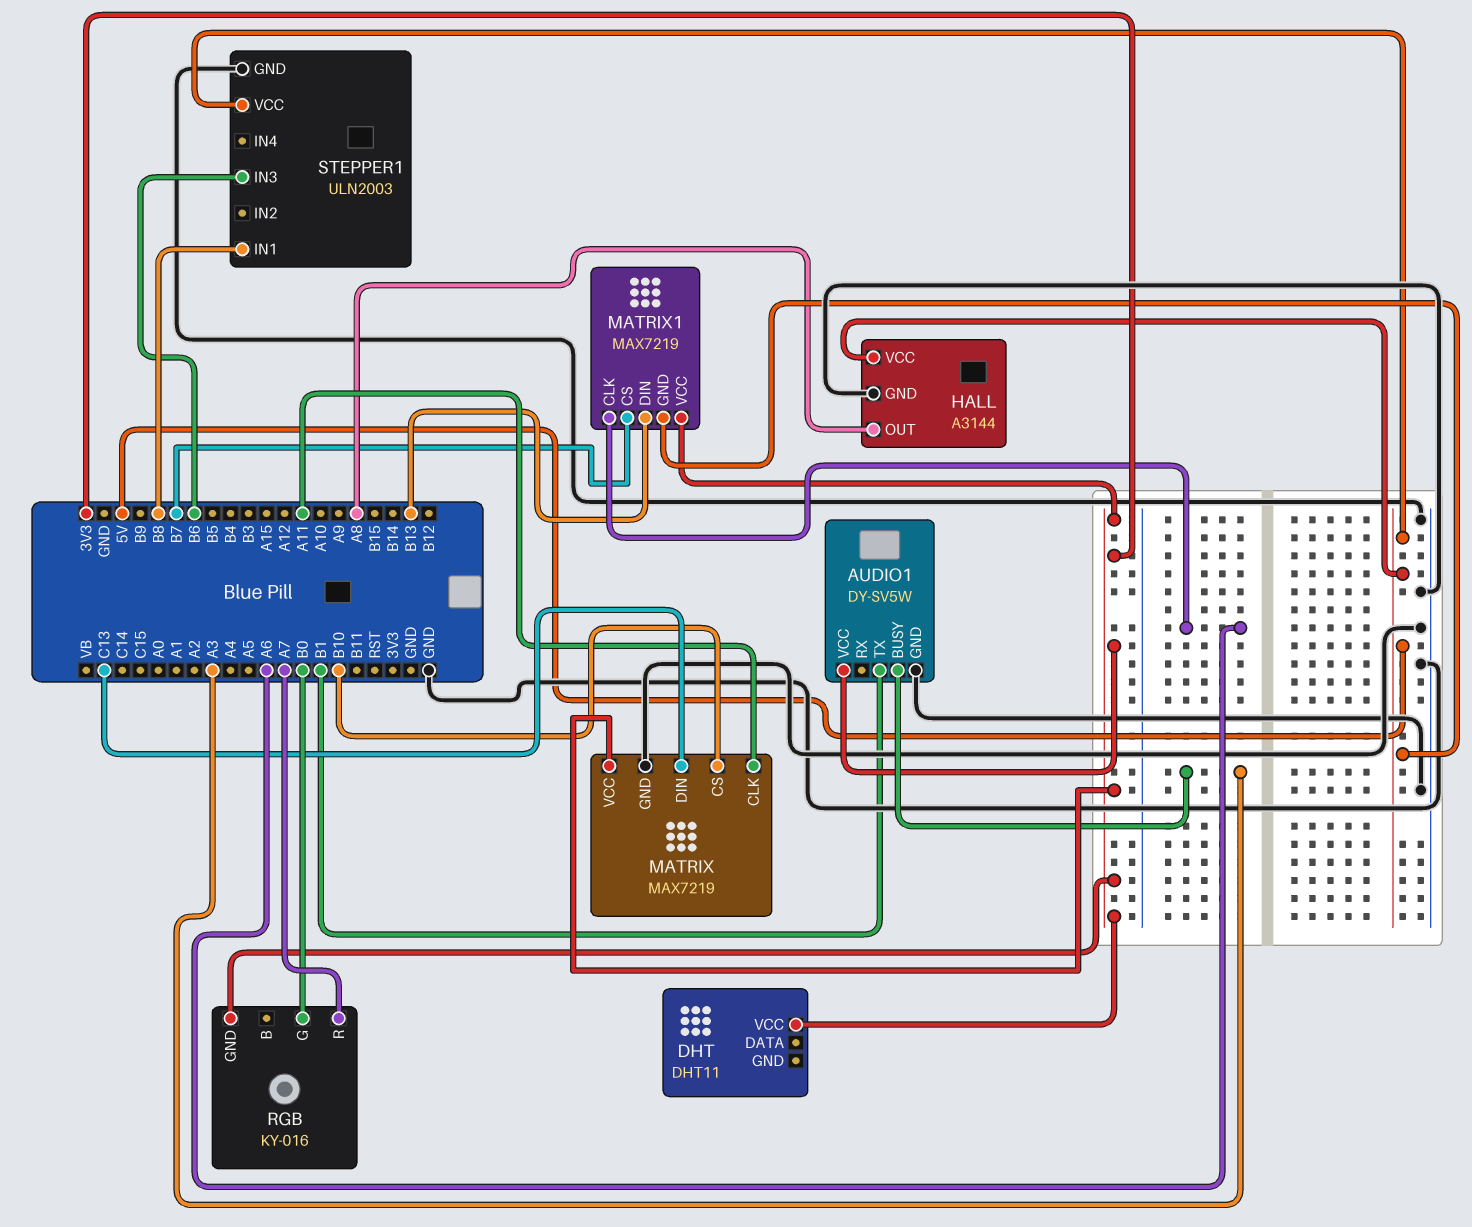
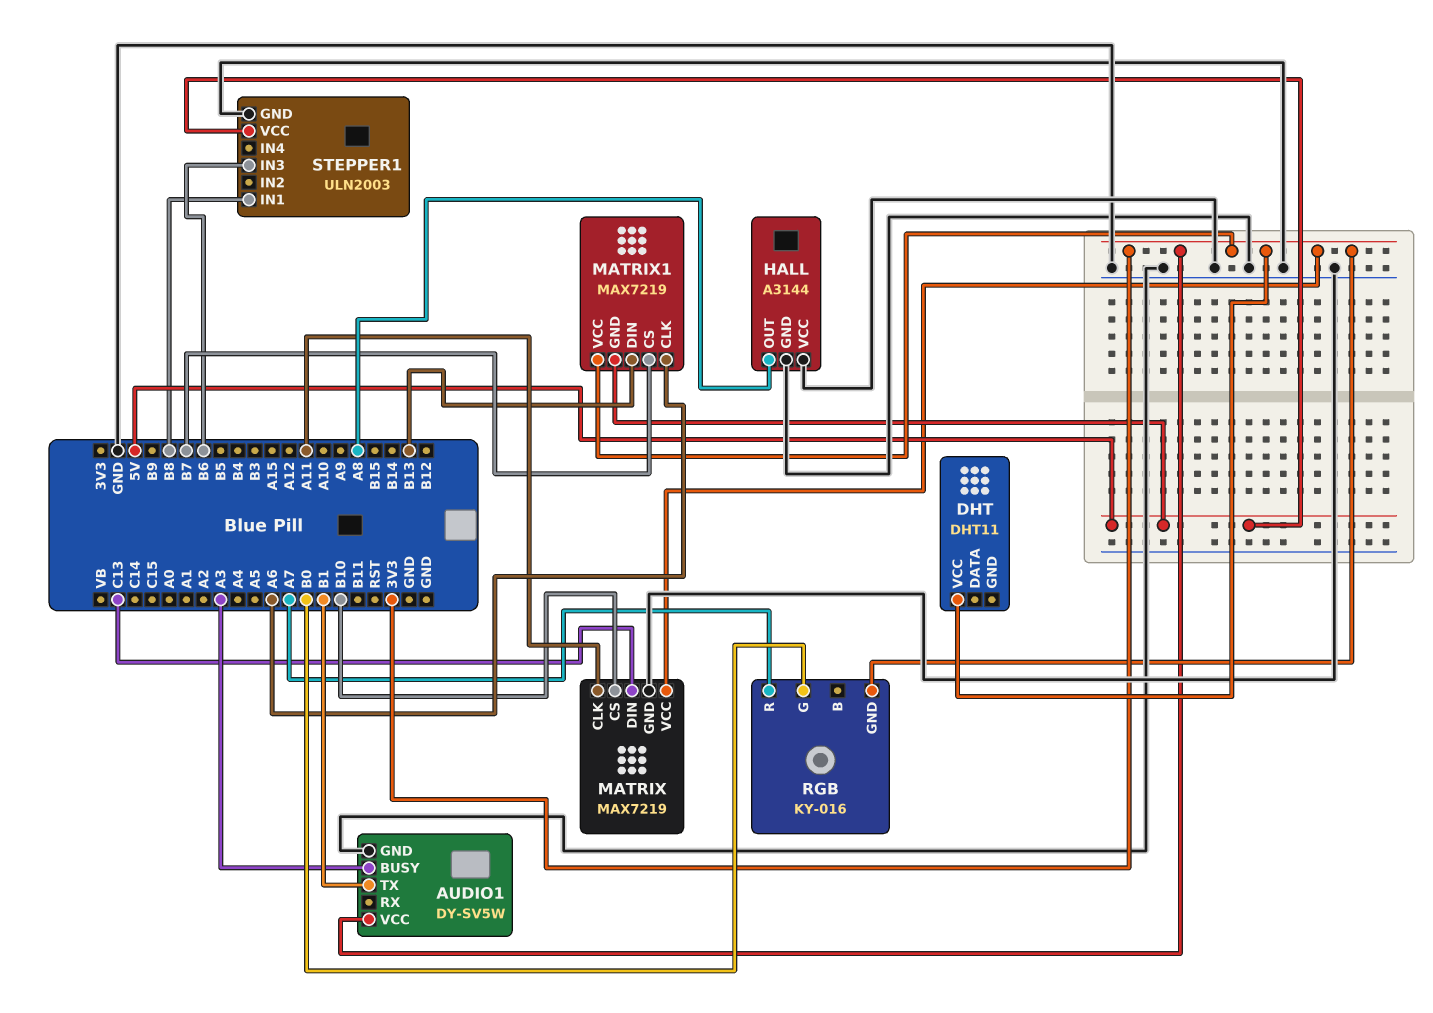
HALL pin VCC: 5V -> GND

